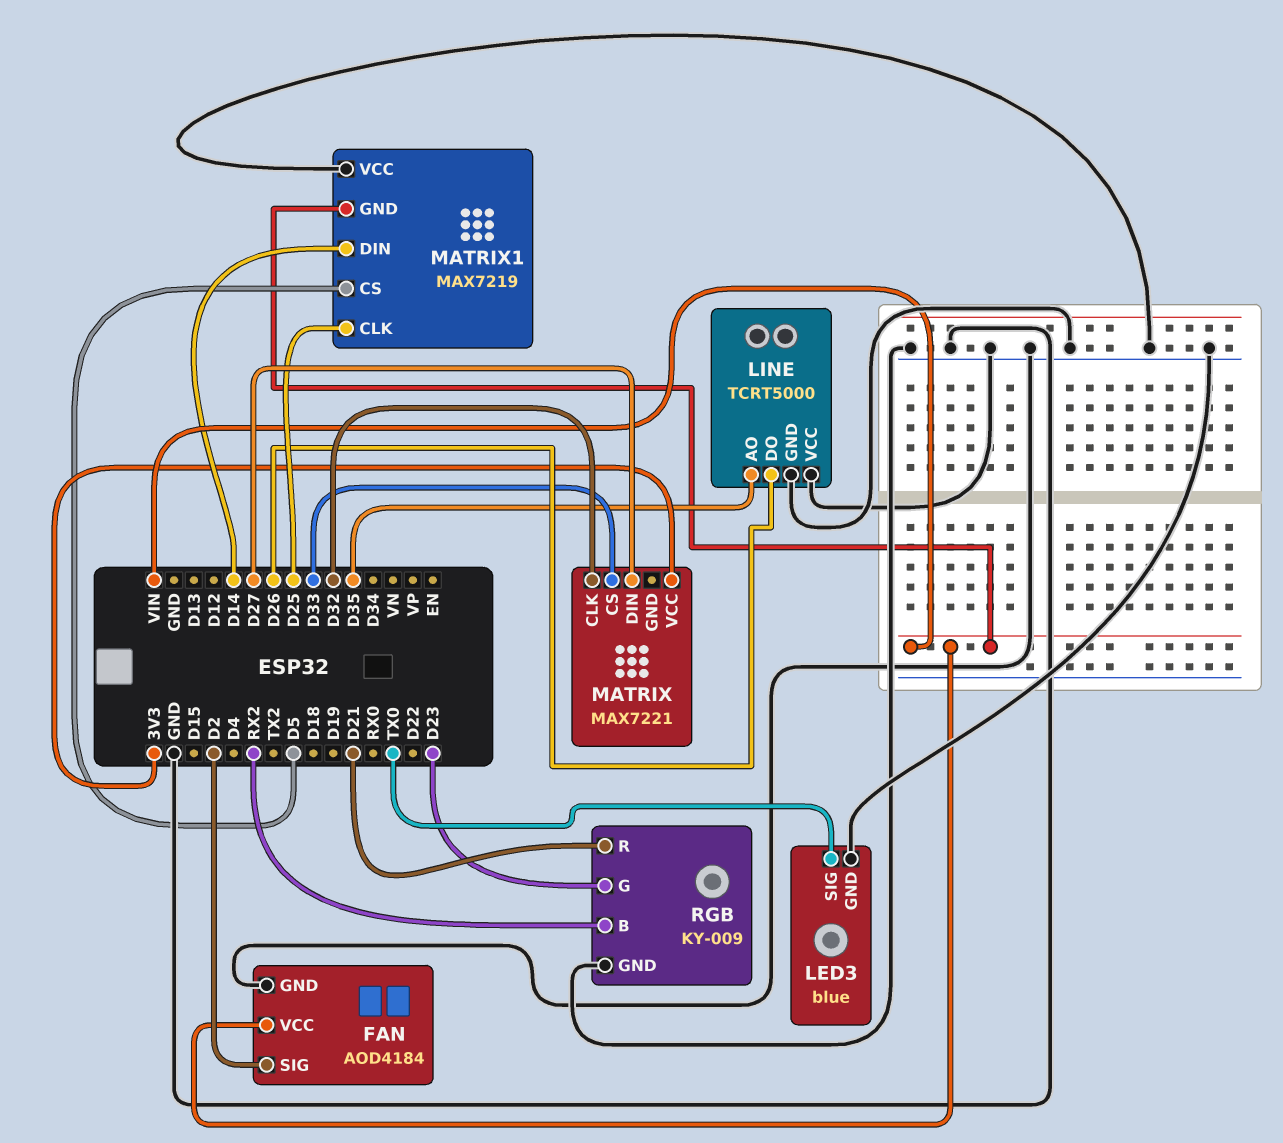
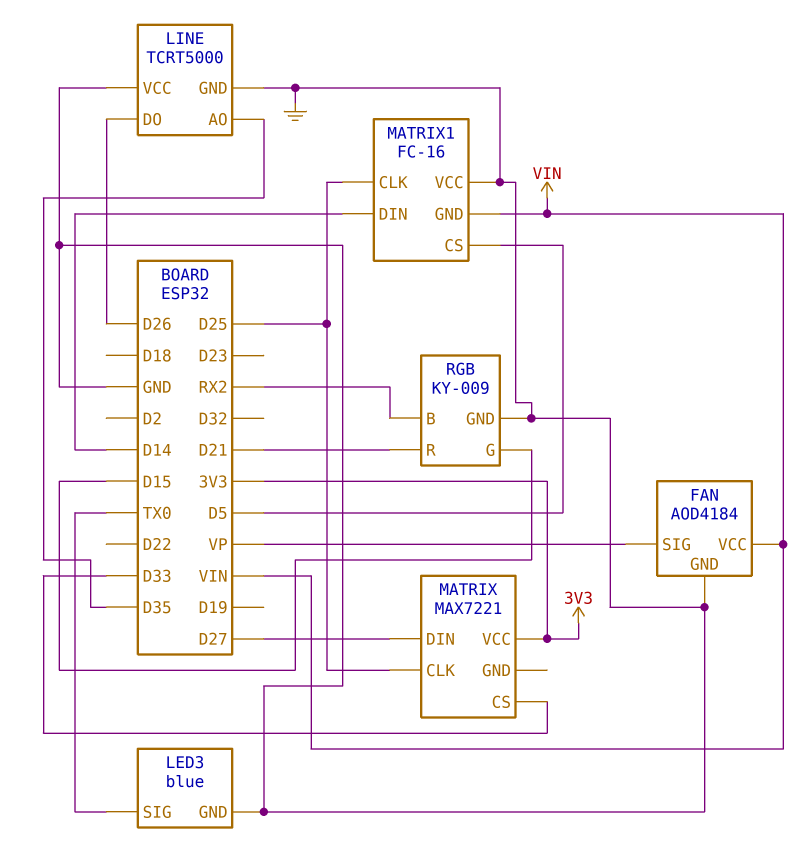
FAN pin SIG: D2 -> VP
MATRIX pin CLK: D32 -> D25
MATRIX1: MAX7219 -> FC-16
RGB pin G: D23 -> D15

